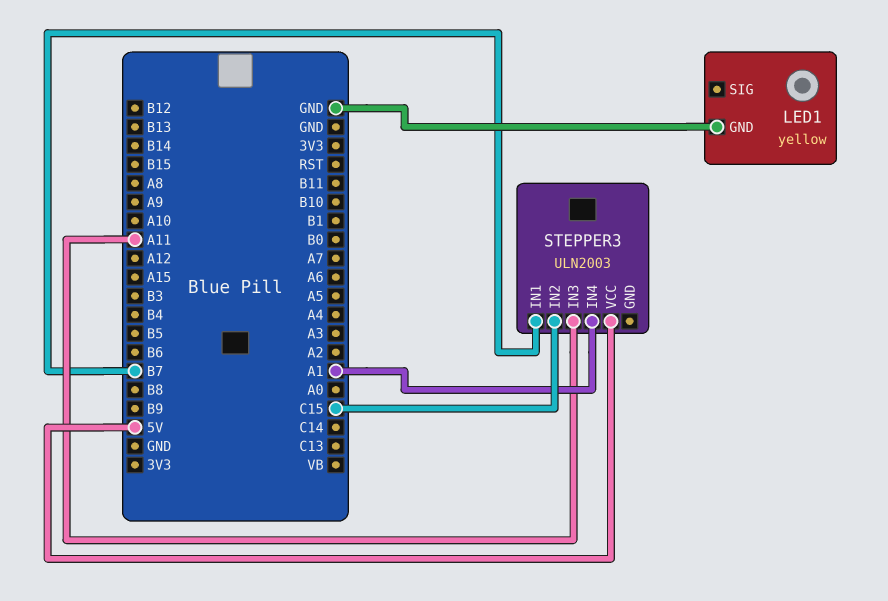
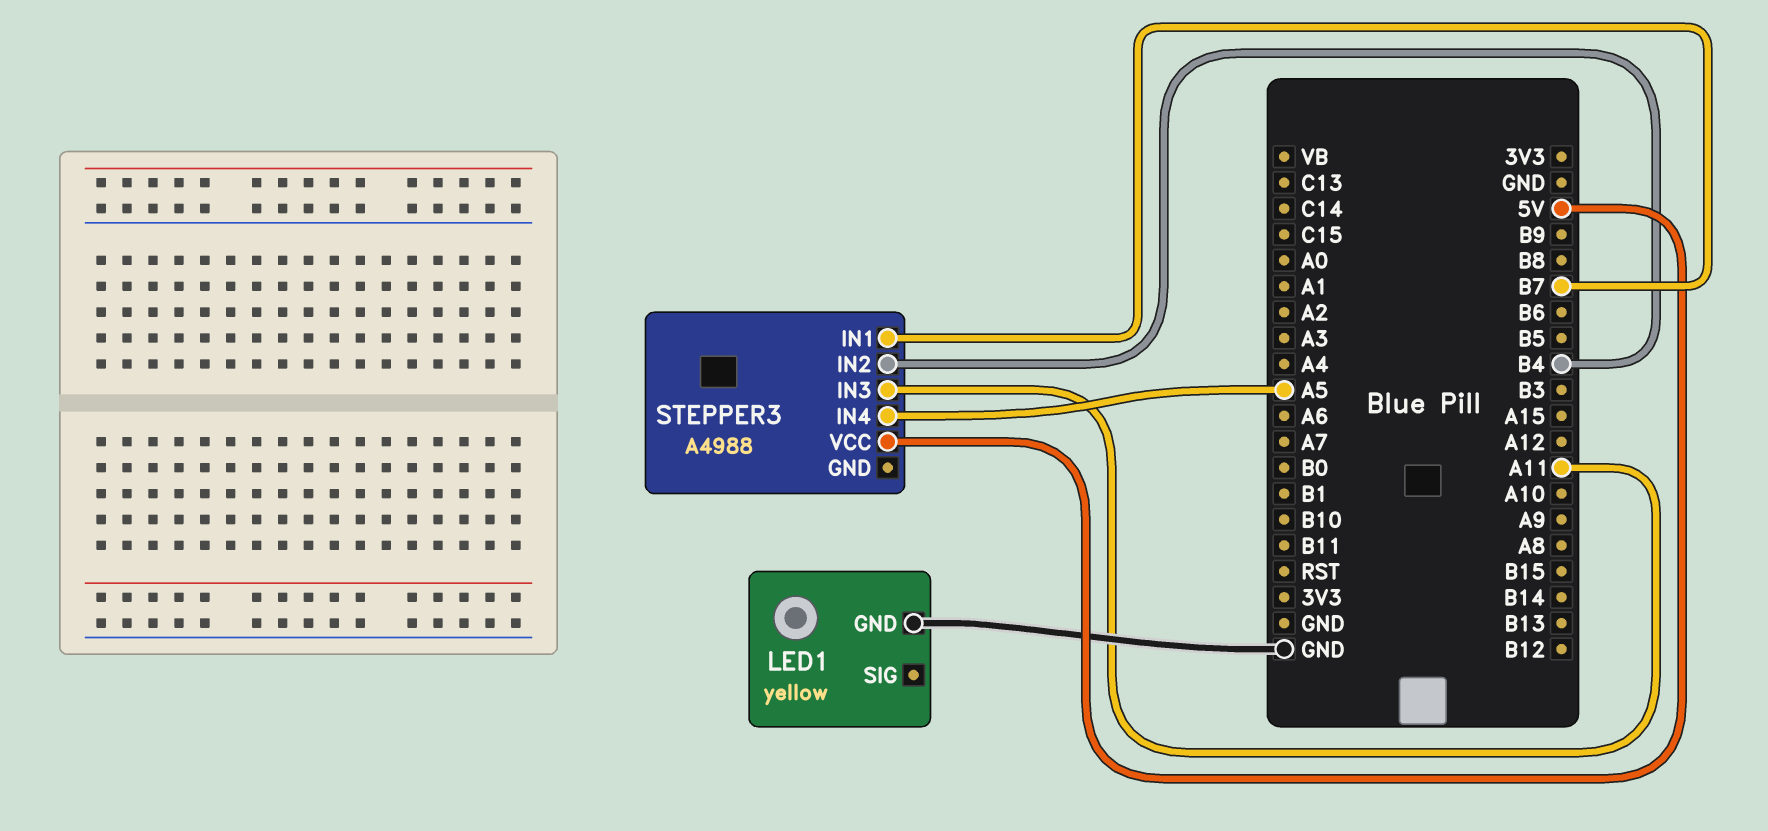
STEPPER3: ULN2003 -> A4988
STEPPER3 pin IN2: C15 -> B4
STEPPER3 pin IN4: A1 -> A5

